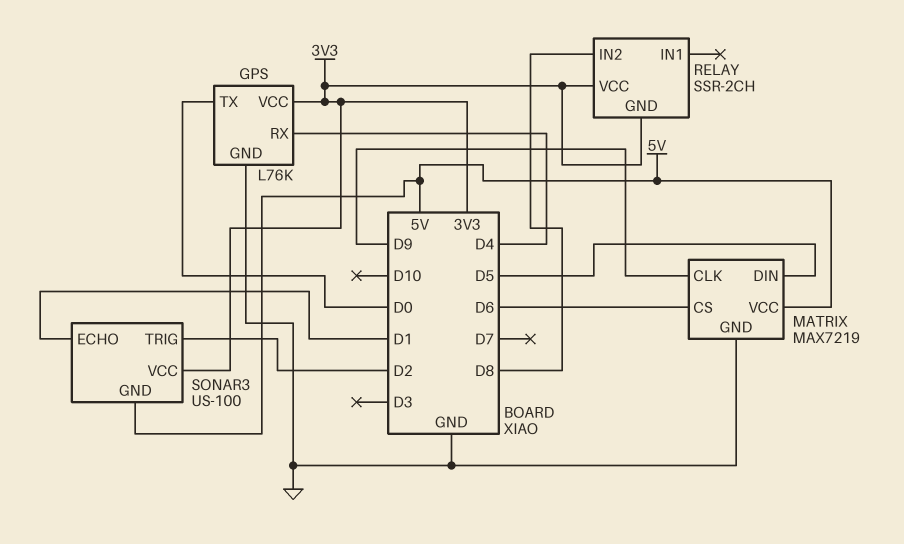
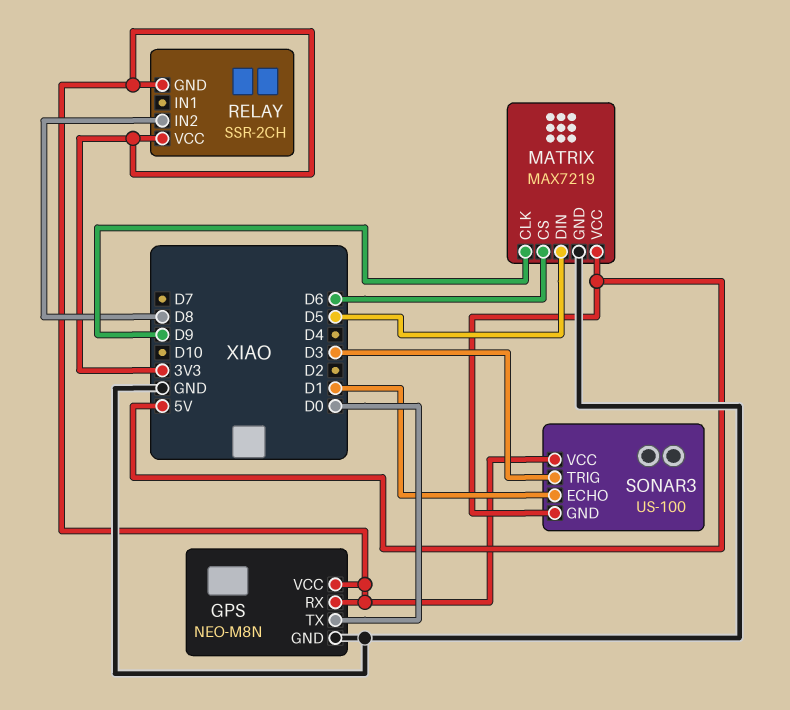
GPS: L76K -> NEO-M8N
GPS pin RX: D4 -> 3V3
SONAR3 pin TRIG: D2 -> D3

